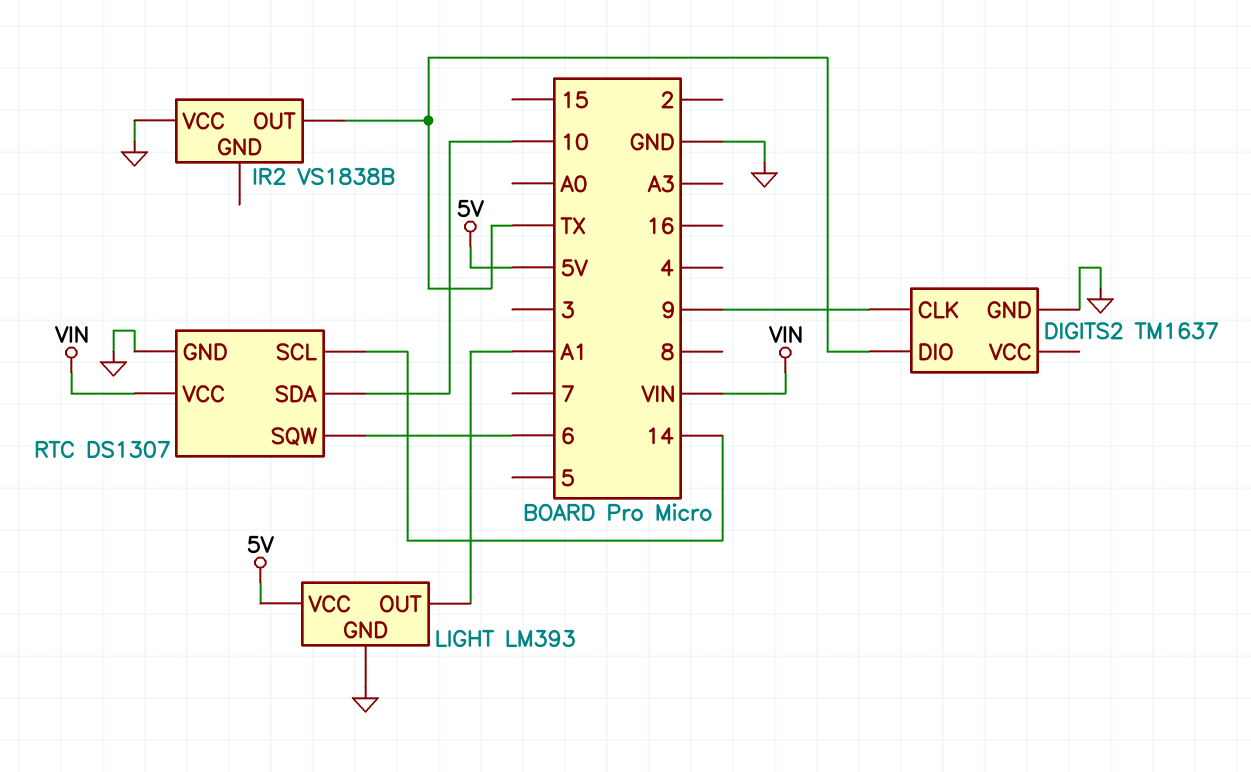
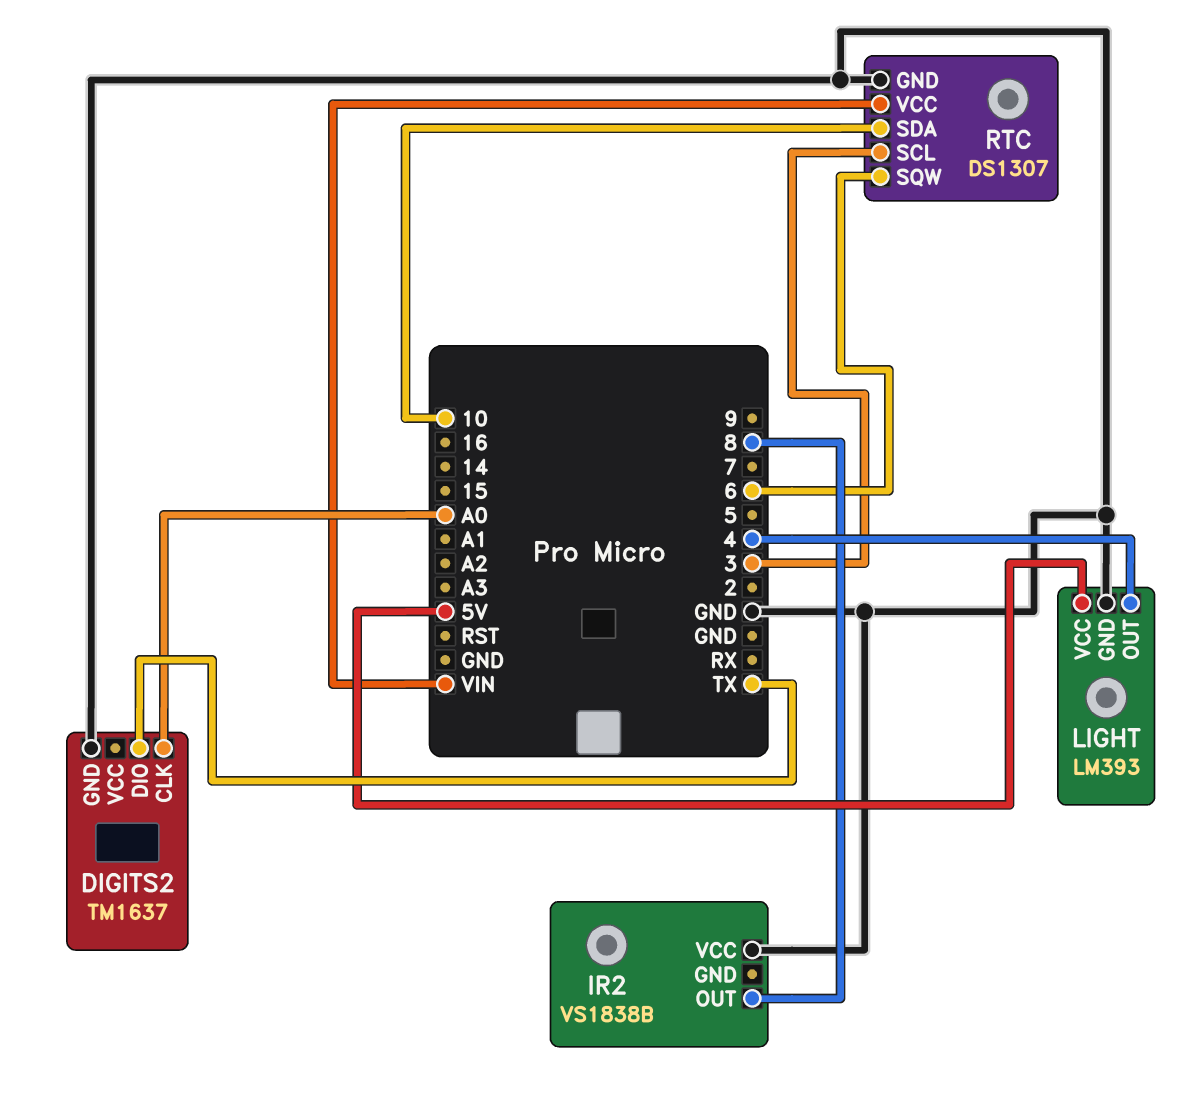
DIGITS2 pin CLK: 9 -> A0
IR2 pin OUT: TX -> 8
LIGHT pin OUT: A1 -> 4
RTC pin SCL: 14 -> 3

